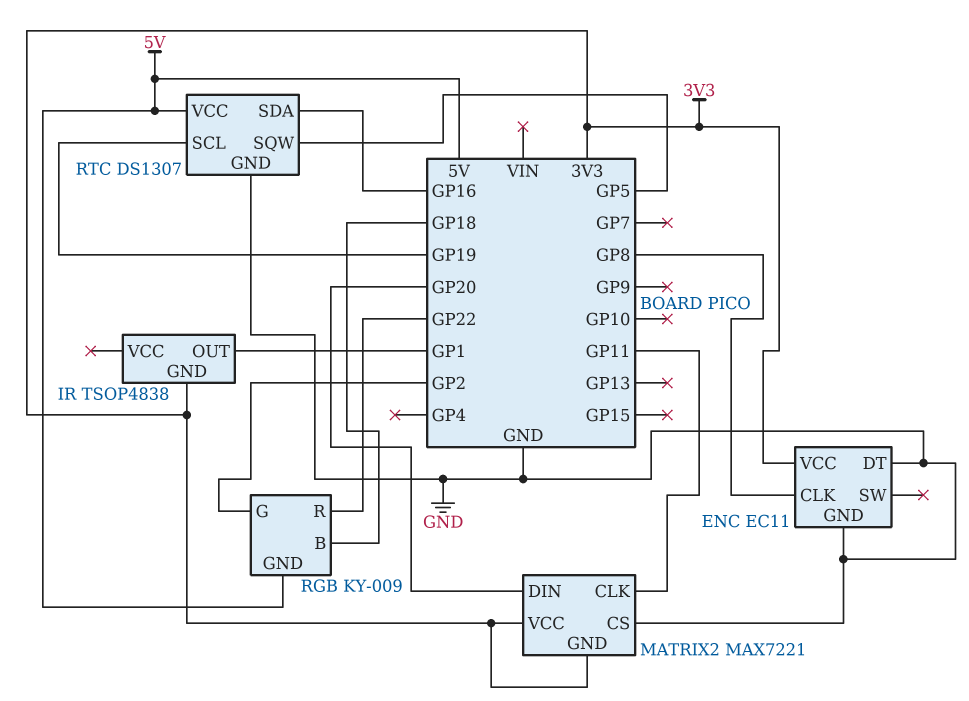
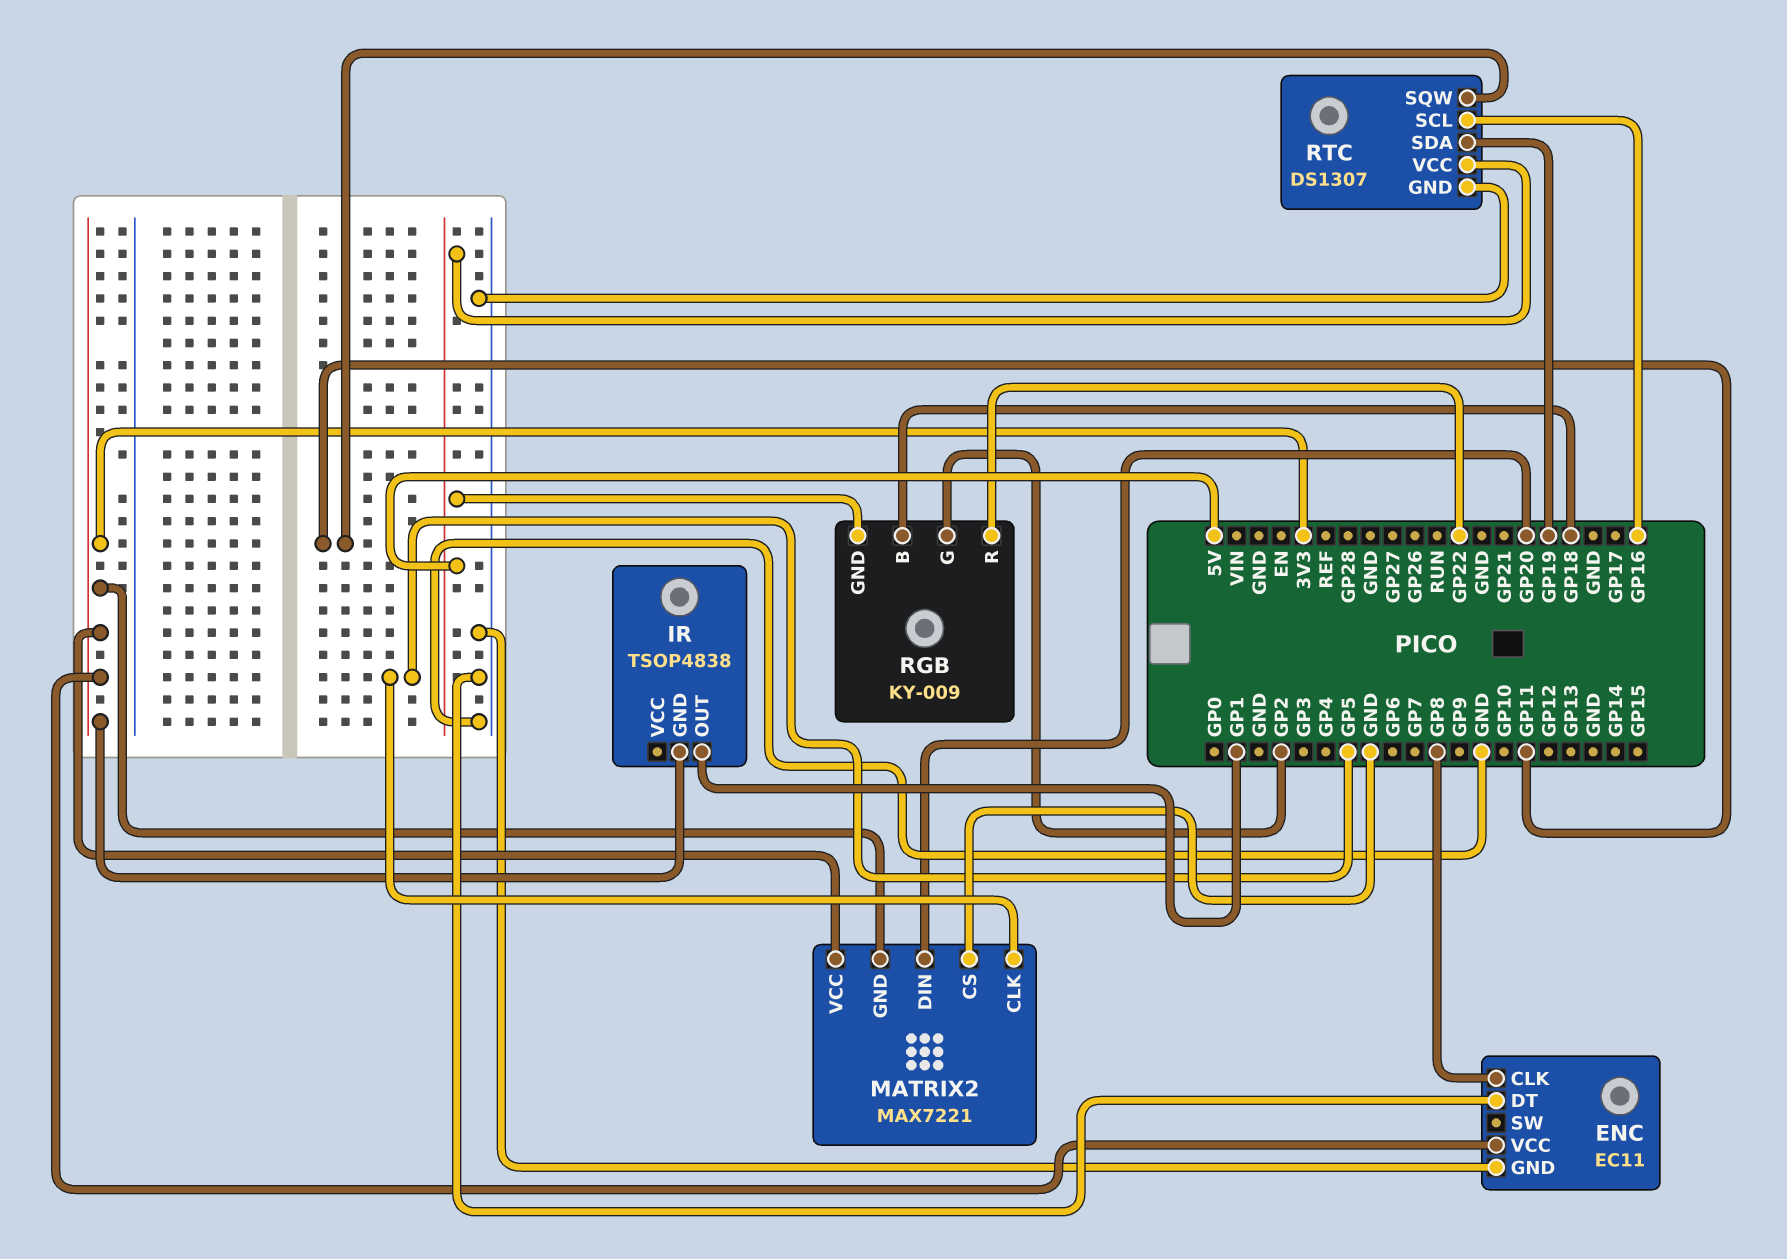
MATRIX2 pin CLK: GP11 -> GP5
RTC pin SCL: GP19 -> GP16
RTC pin SDA: GP16 -> GP19
RTC pin SQW: GP5 -> GP11

